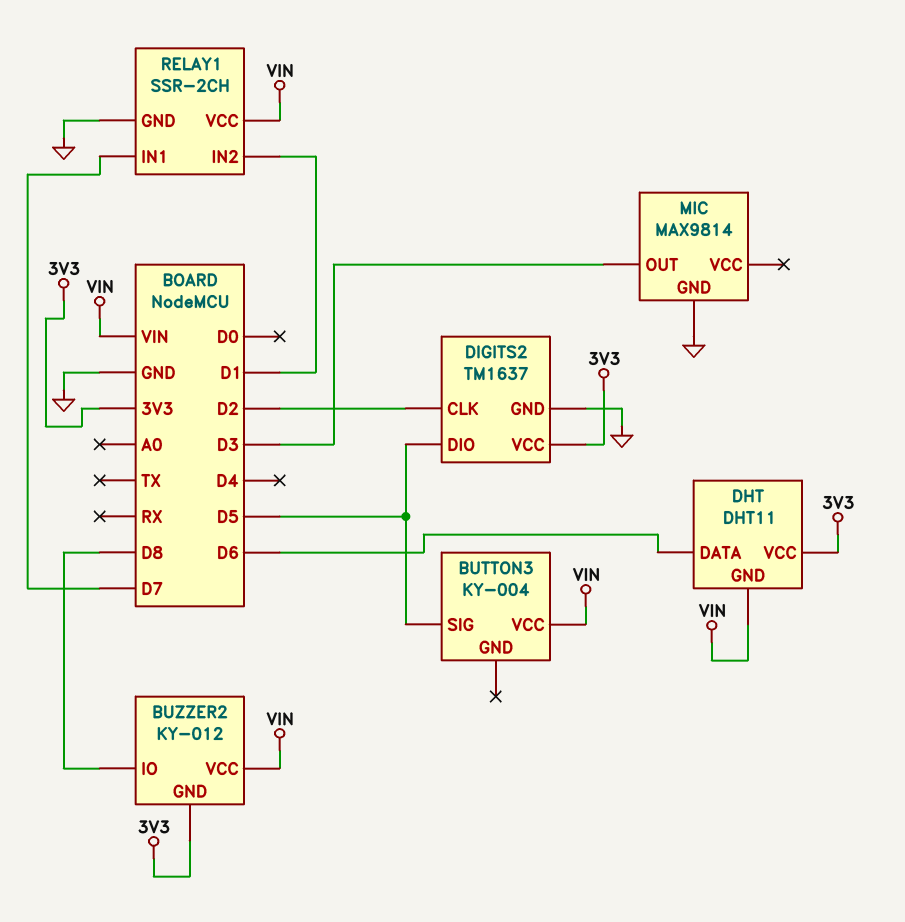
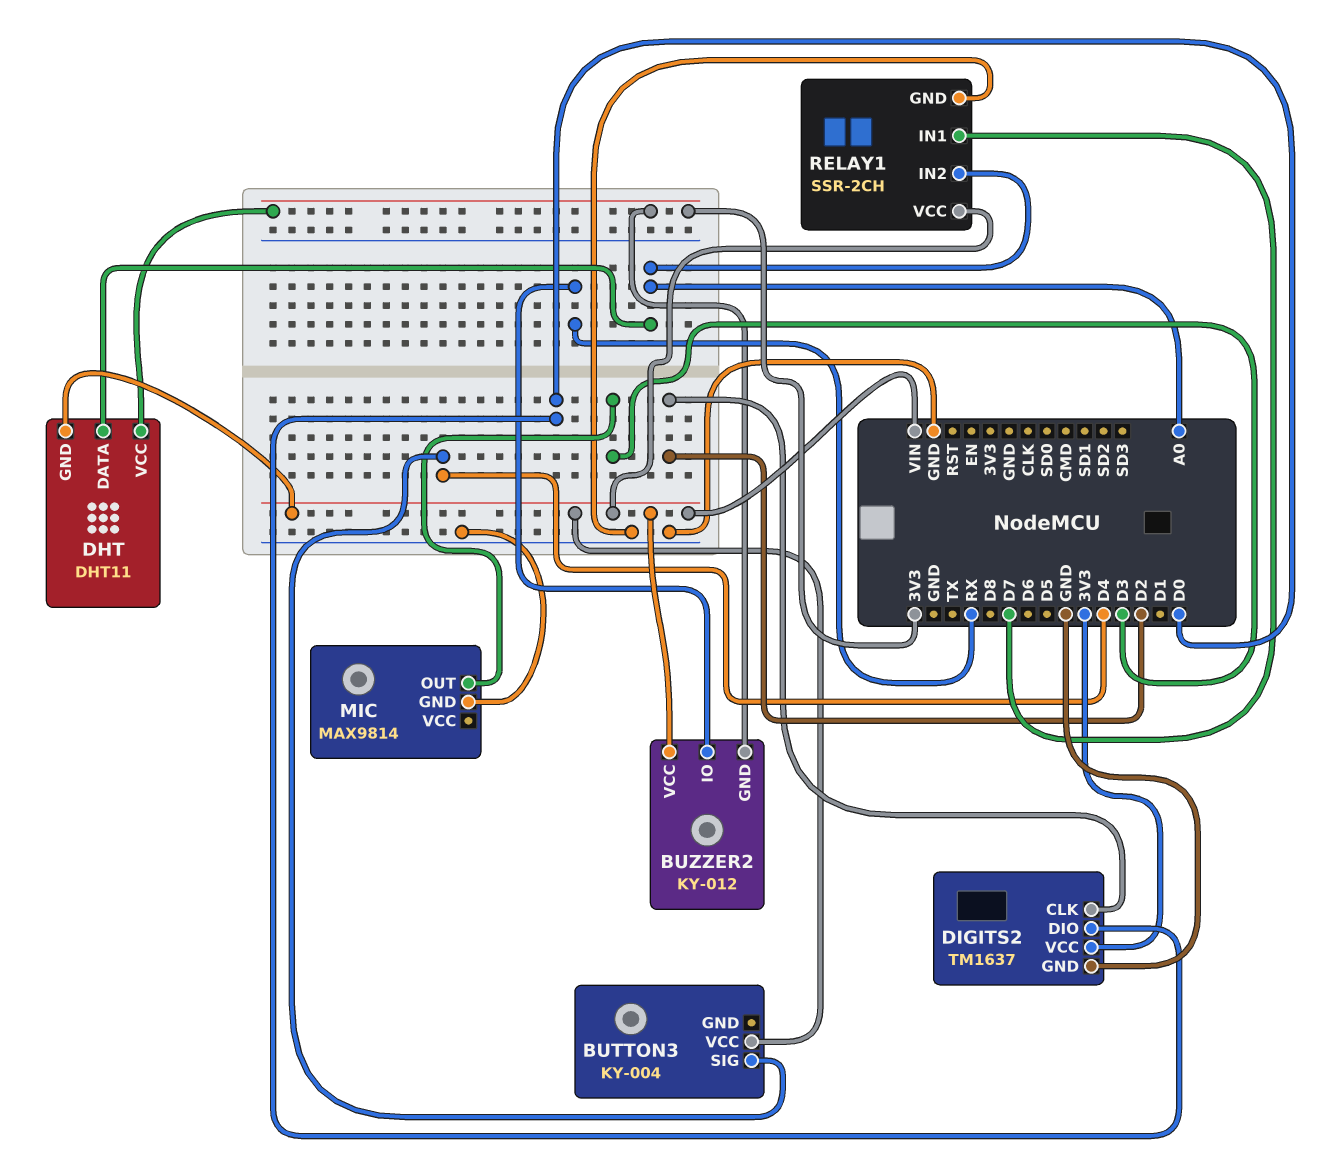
BUTTON3 pin SIG: D5 -> D4
BUZZER2 pin IO: D8 -> RX
DHT pin DATA: D6 -> A0
DIGITS2 pin DIO: D5 -> D0
RELAY1 pin IN2: D1 -> A0

